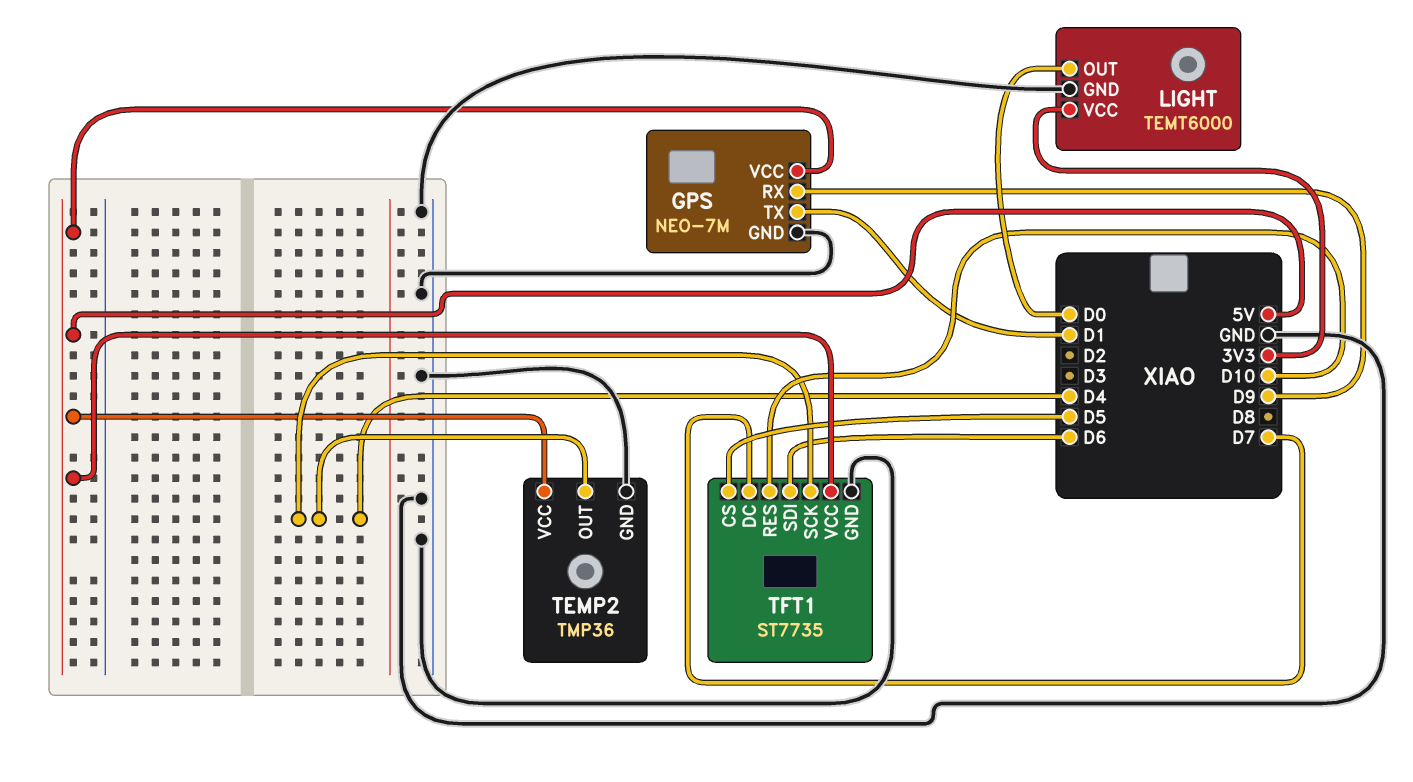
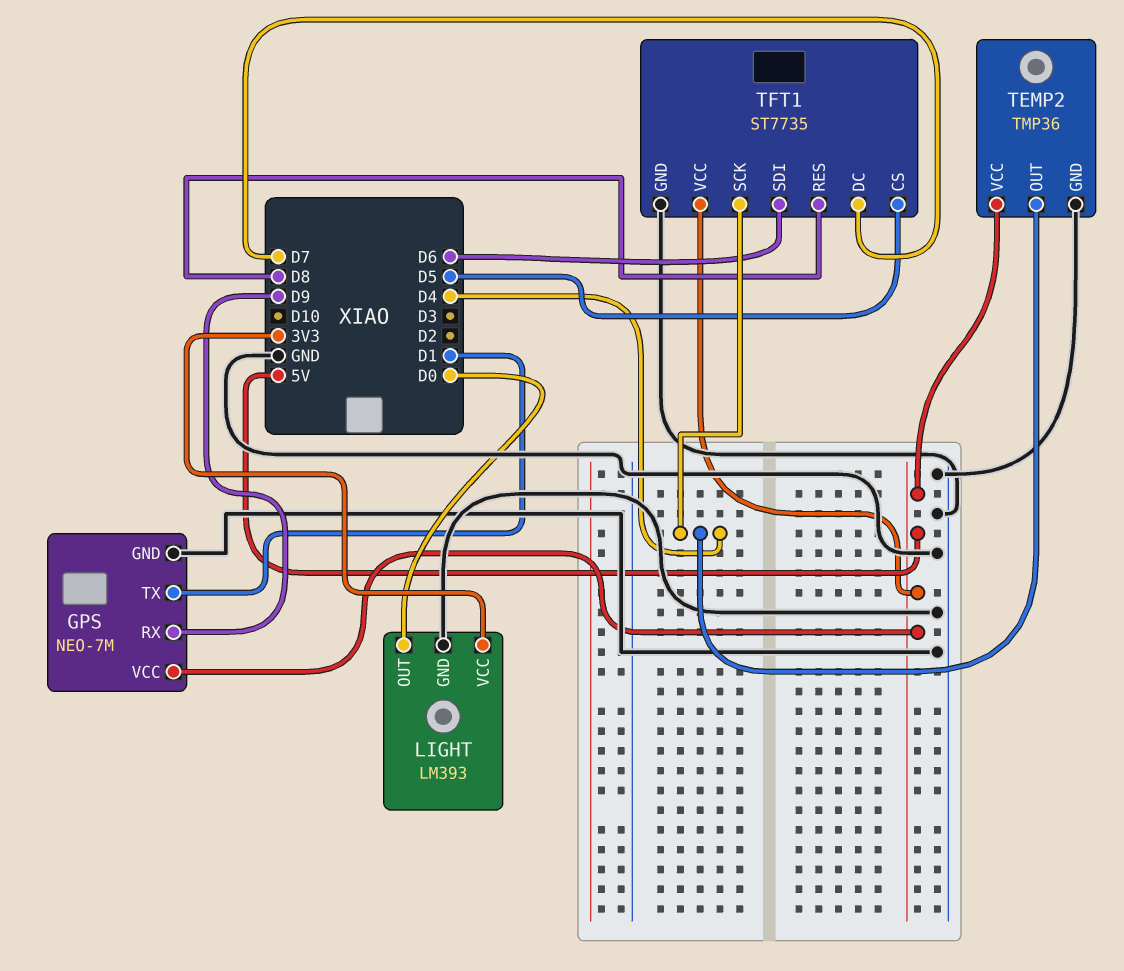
LIGHT: TEMT6000 -> LM393
TFT1 pin RES: D10 -> D8

